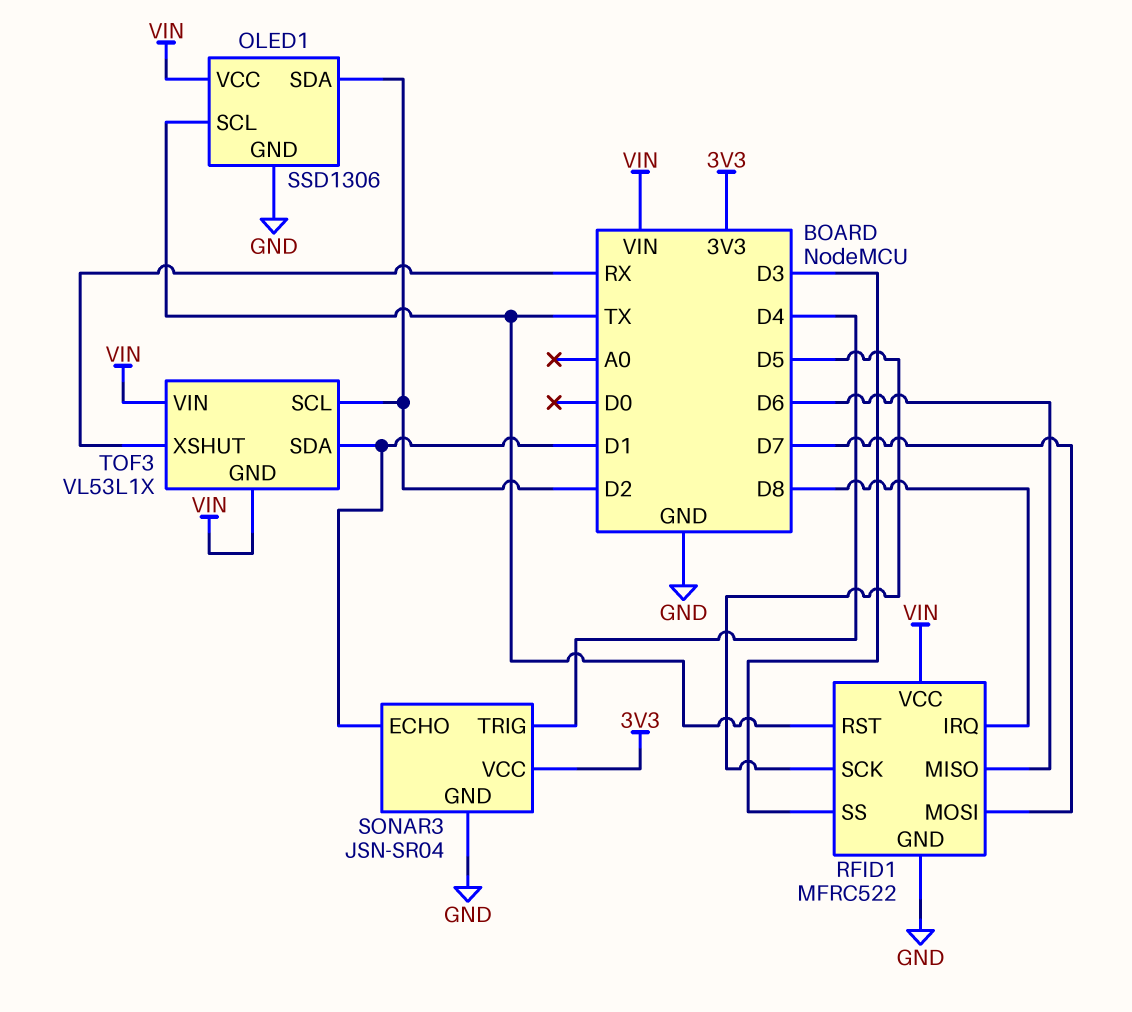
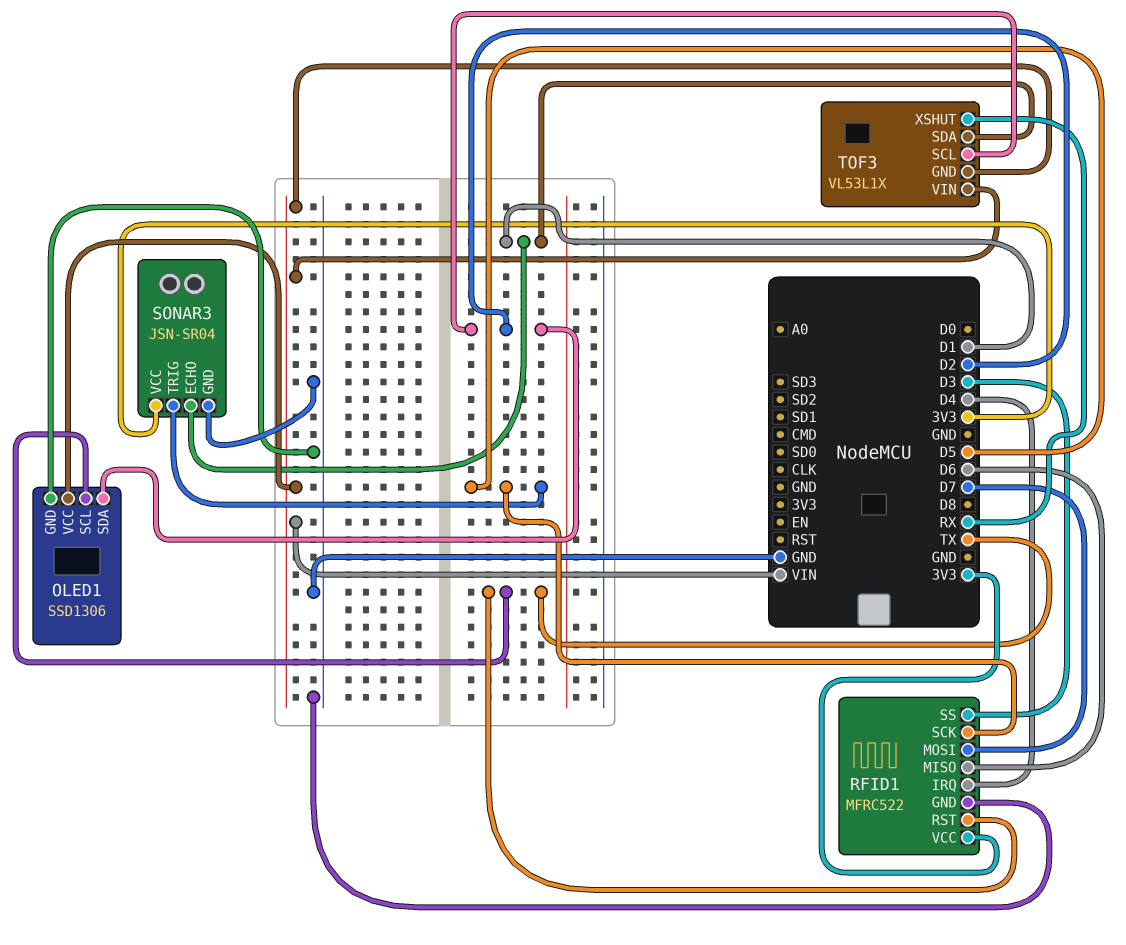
RFID1 pin IRQ: D8 -> D4
RFID1 pin VCC: VIN -> 3V3
SONAR3 pin TRIG: D4 -> D5

